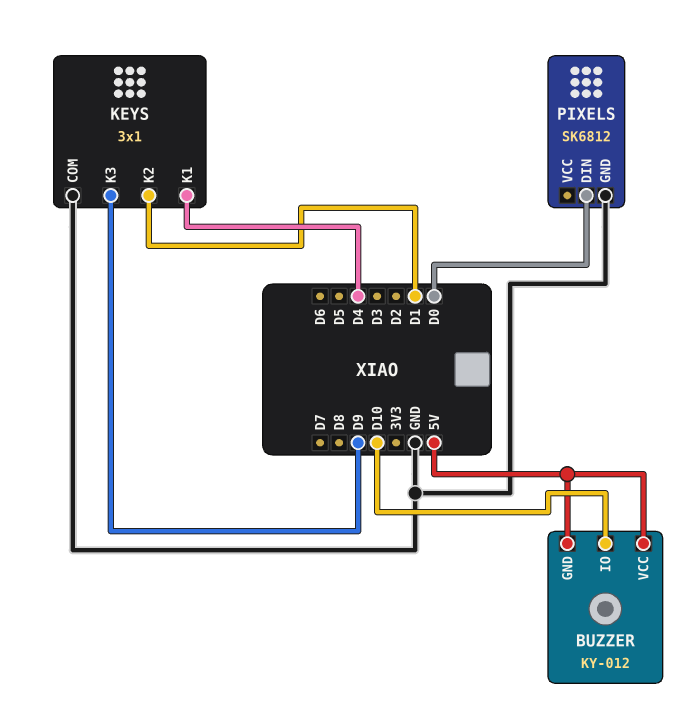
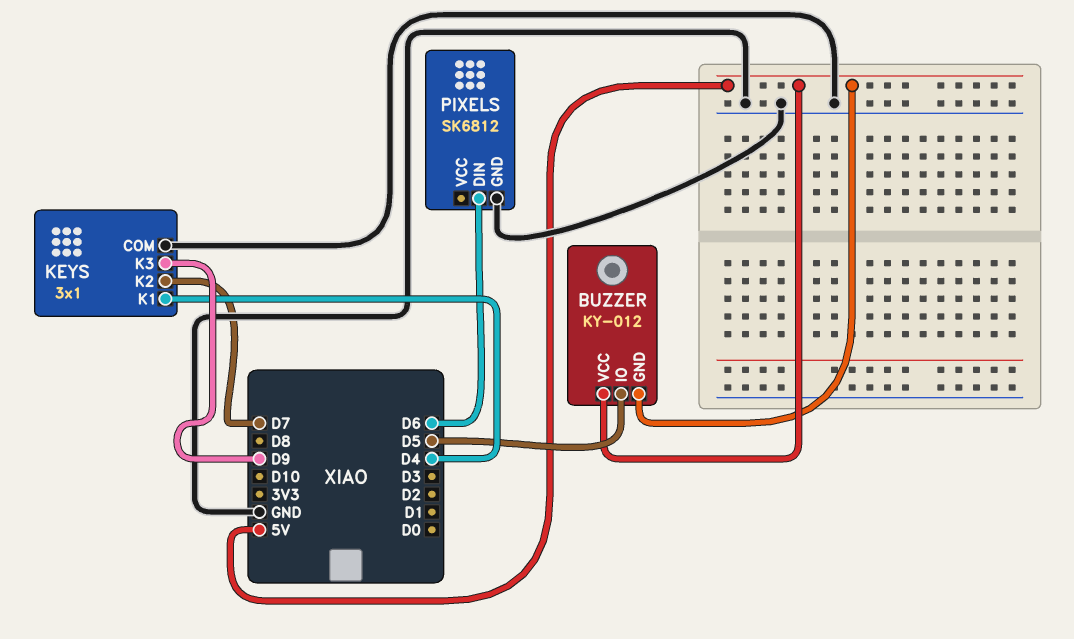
BUZZER pin IO: D10 -> D5
KEYS pin K2: D1 -> D7
PIXELS pin DIN: D0 -> D6

